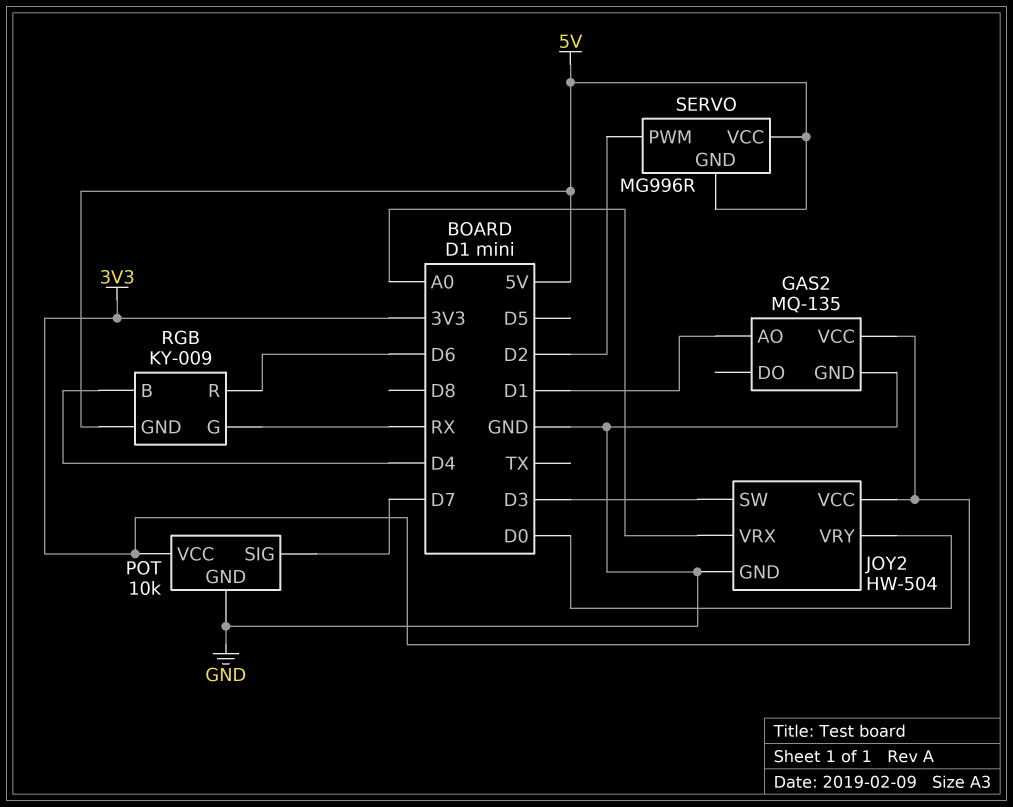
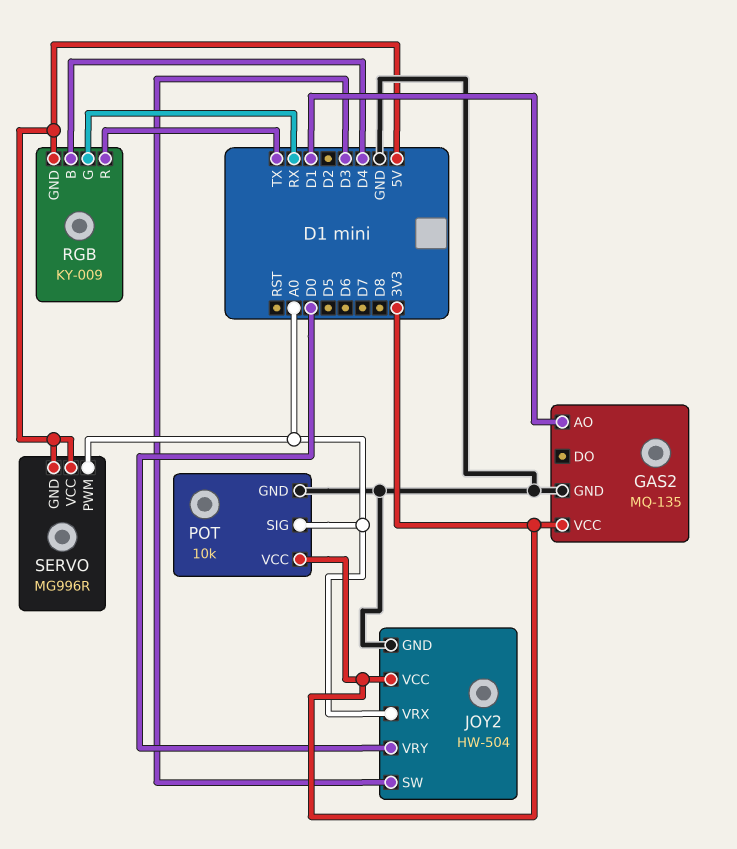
POT pin SIG: D7 -> A0
RGB pin R: D6 -> TX
SERVO pin PWM: D2 -> A0

